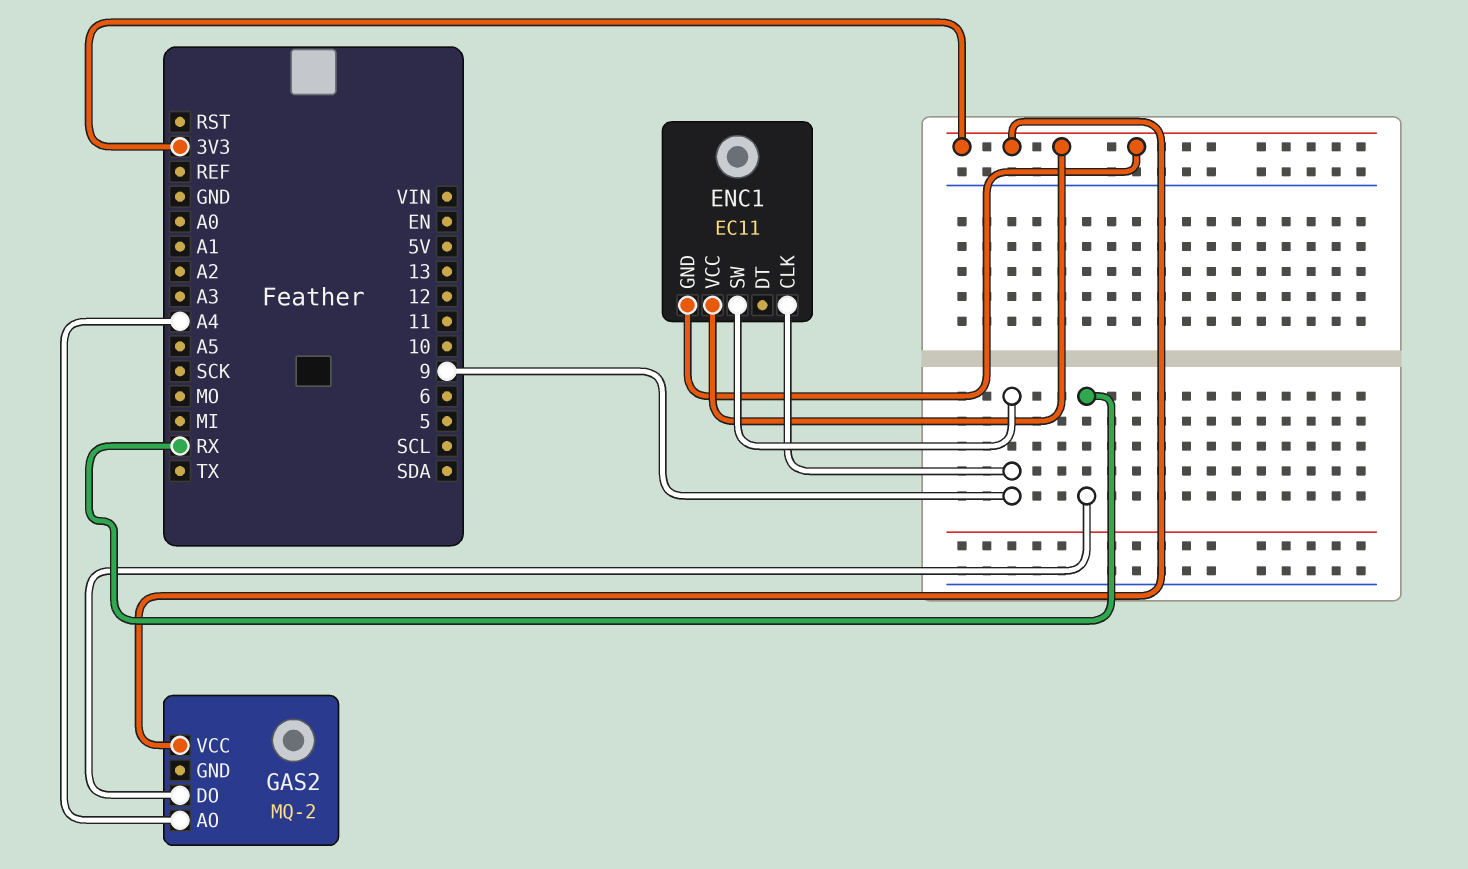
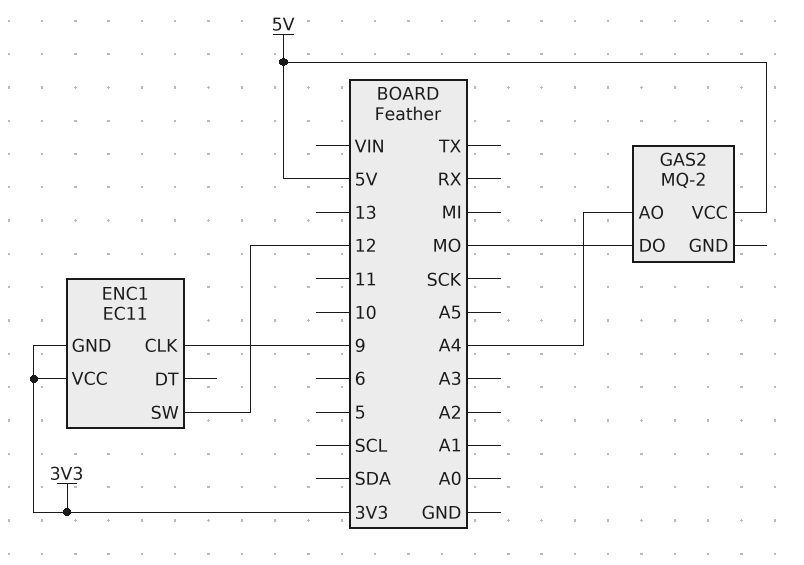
ENC1 pin SW: 9 -> 12
GAS2 pin DO: RX -> MO
GAS2 pin VCC: 3V3 -> 5V

